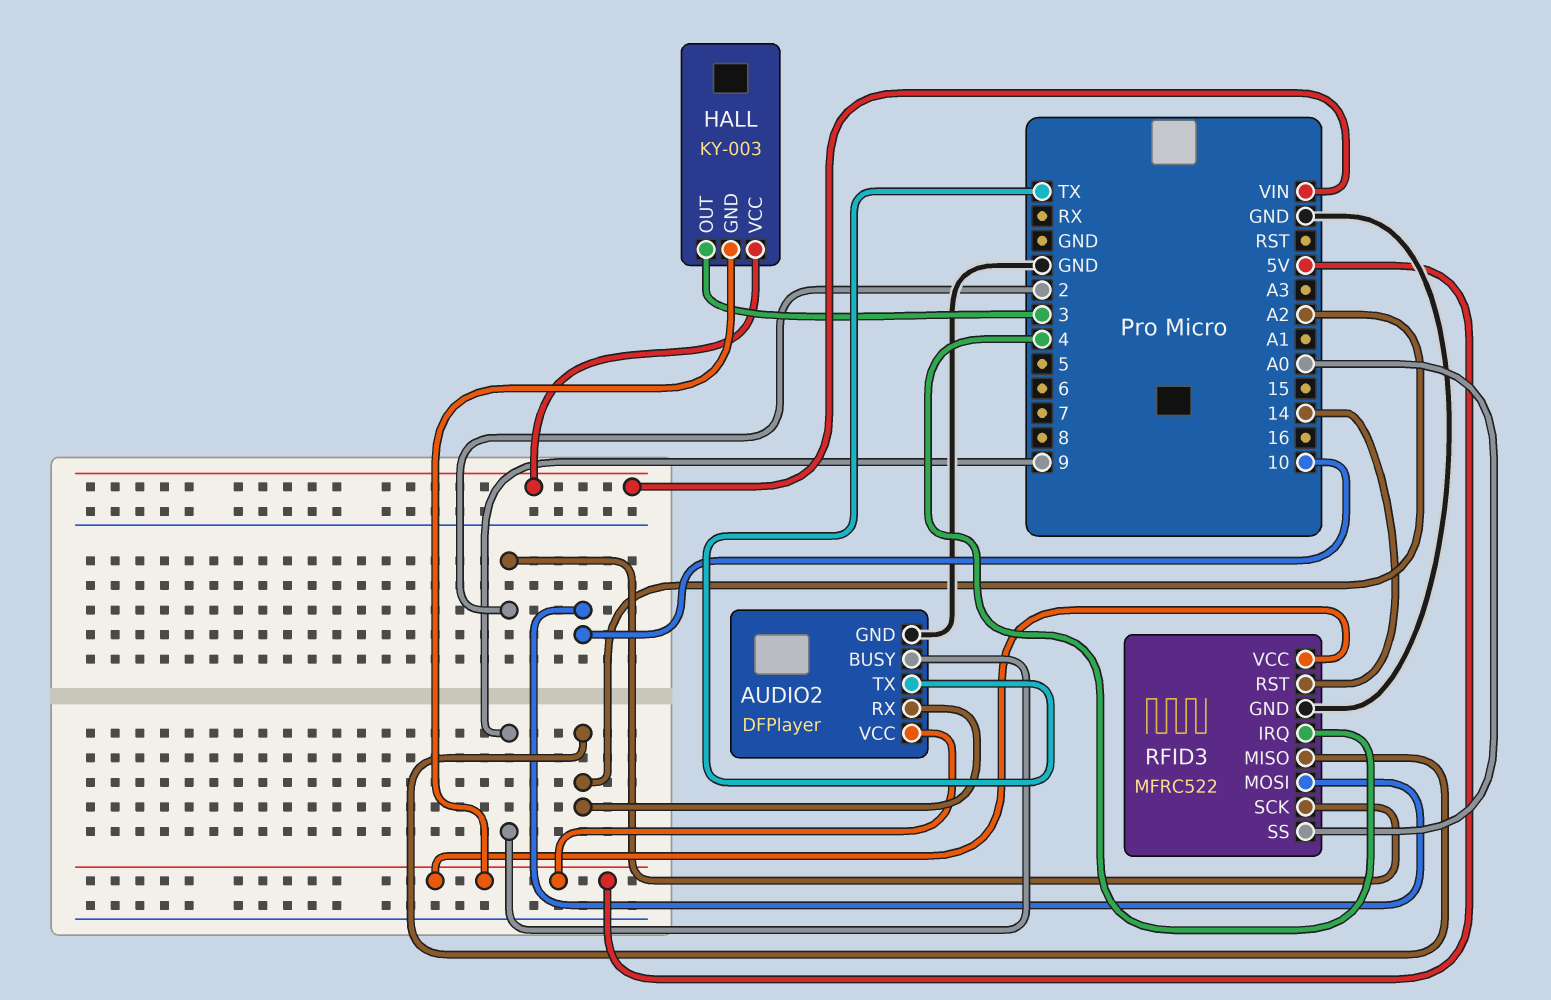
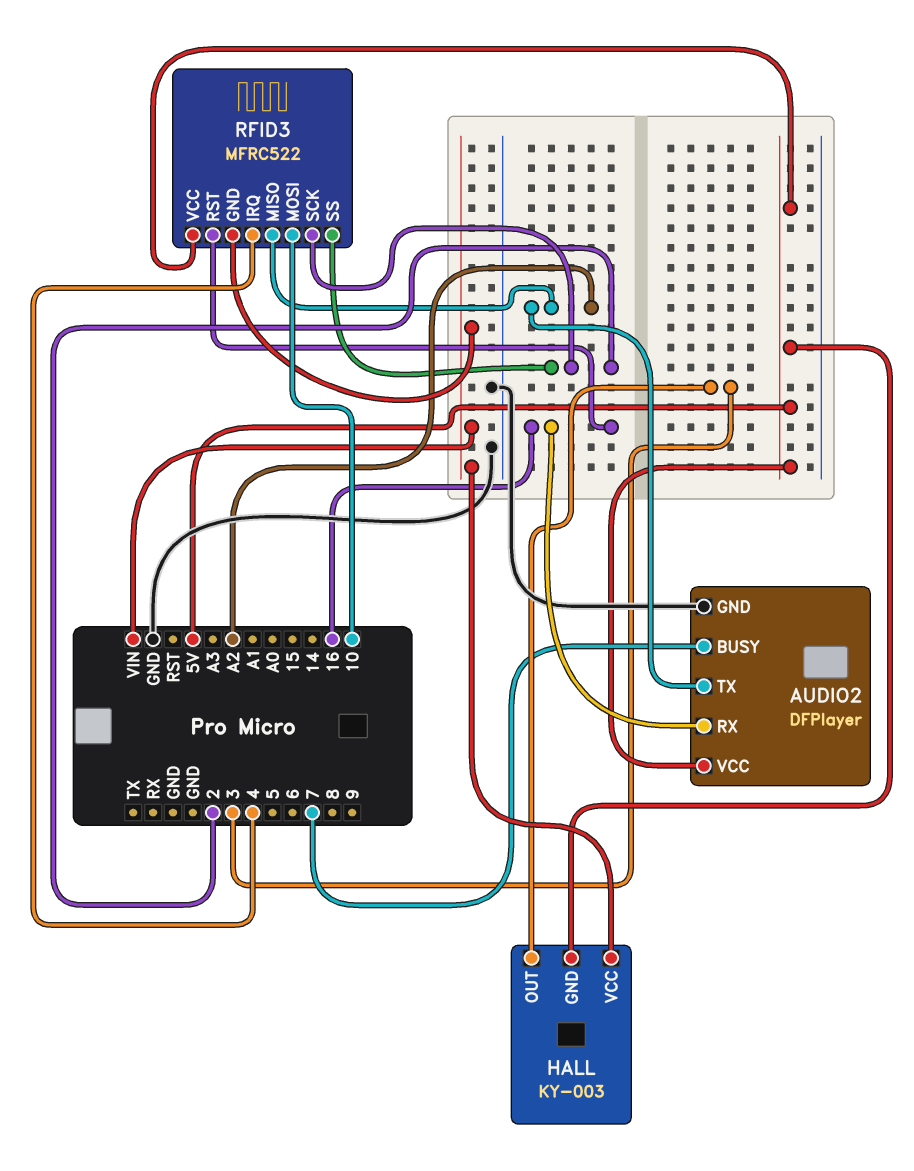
AUDIO2 pin BUSY: 9 -> 7
AUDIO2 pin RX: A2 -> 16
AUDIO2 pin TX: TX -> A2
RFID3 pin GND: GND -> VIN
RFID3 pin RST: 14 -> 16
RFID3 pin SS: A0 -> 2

